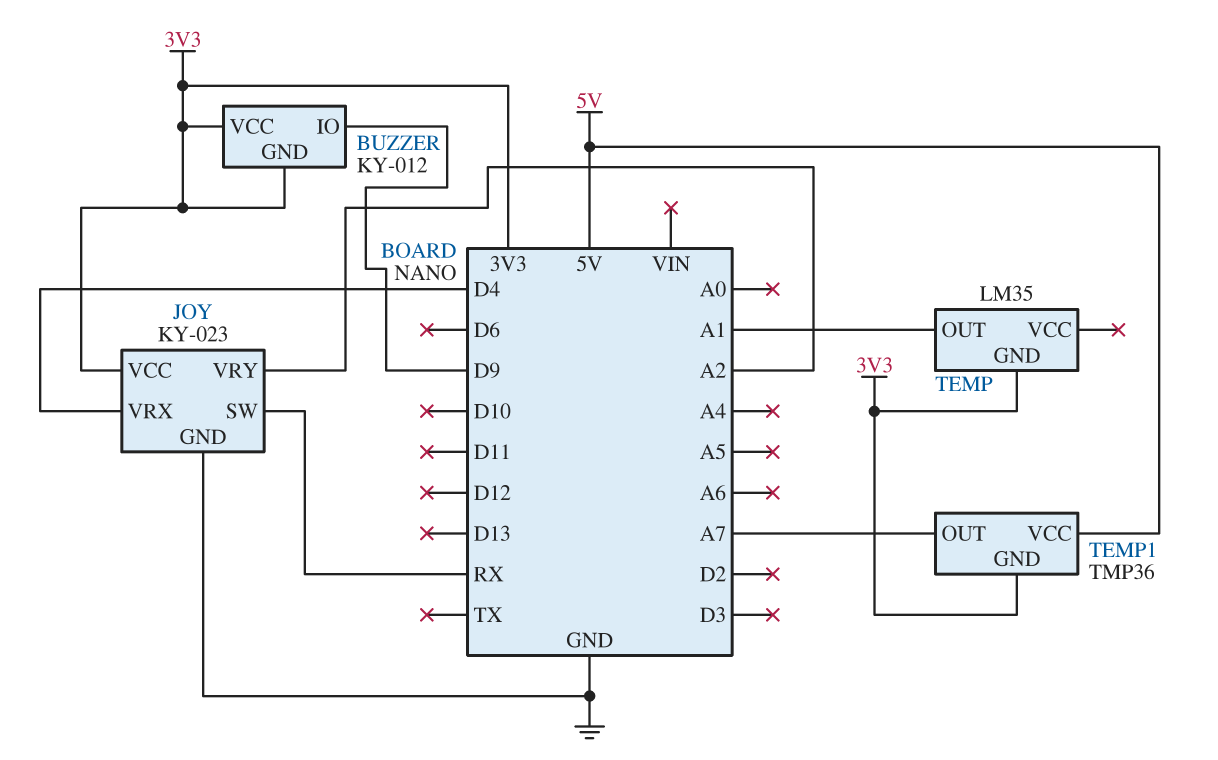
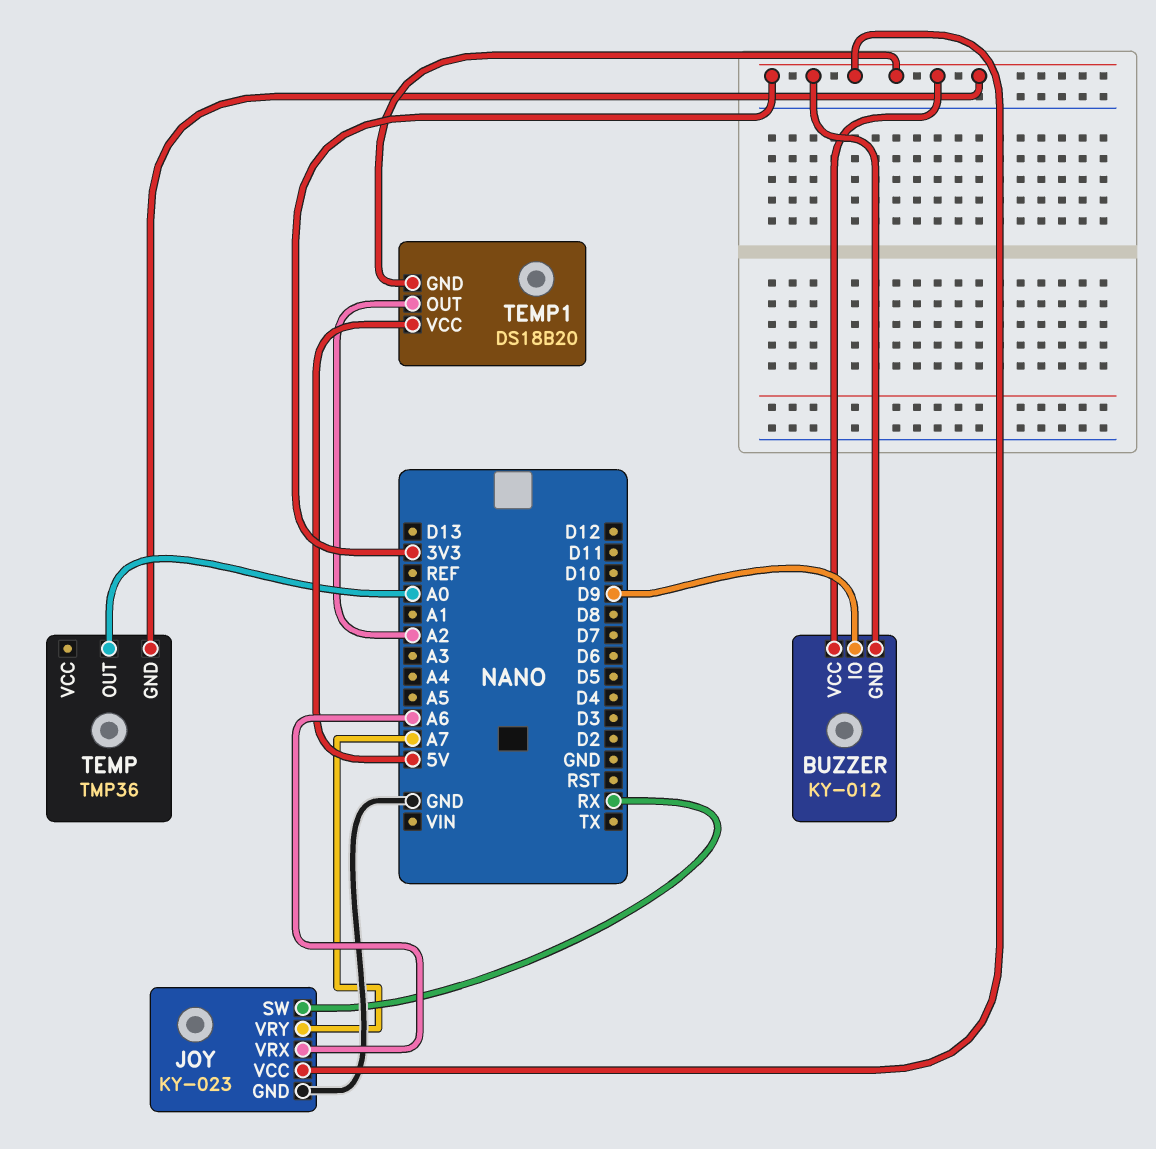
JOY pin VRX: D4 -> A6
JOY pin VRY: A2 -> A7
TEMP: LM35 -> TMP36
TEMP pin OUT: A1 -> A0
TEMP1: TMP36 -> DS18B20
TEMP1 pin OUT: A7 -> A2

